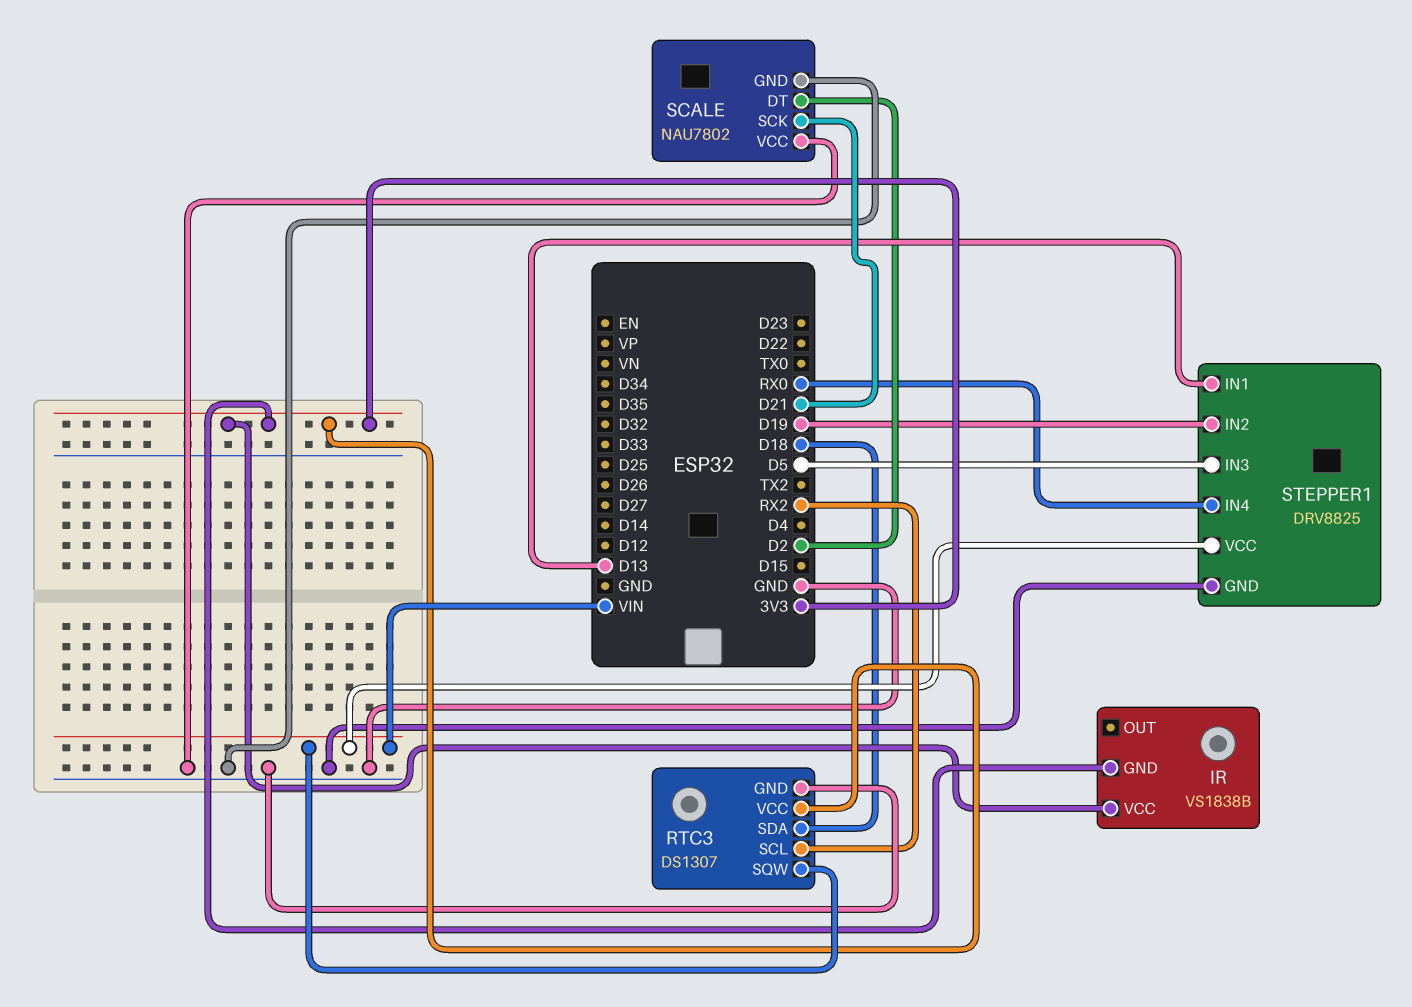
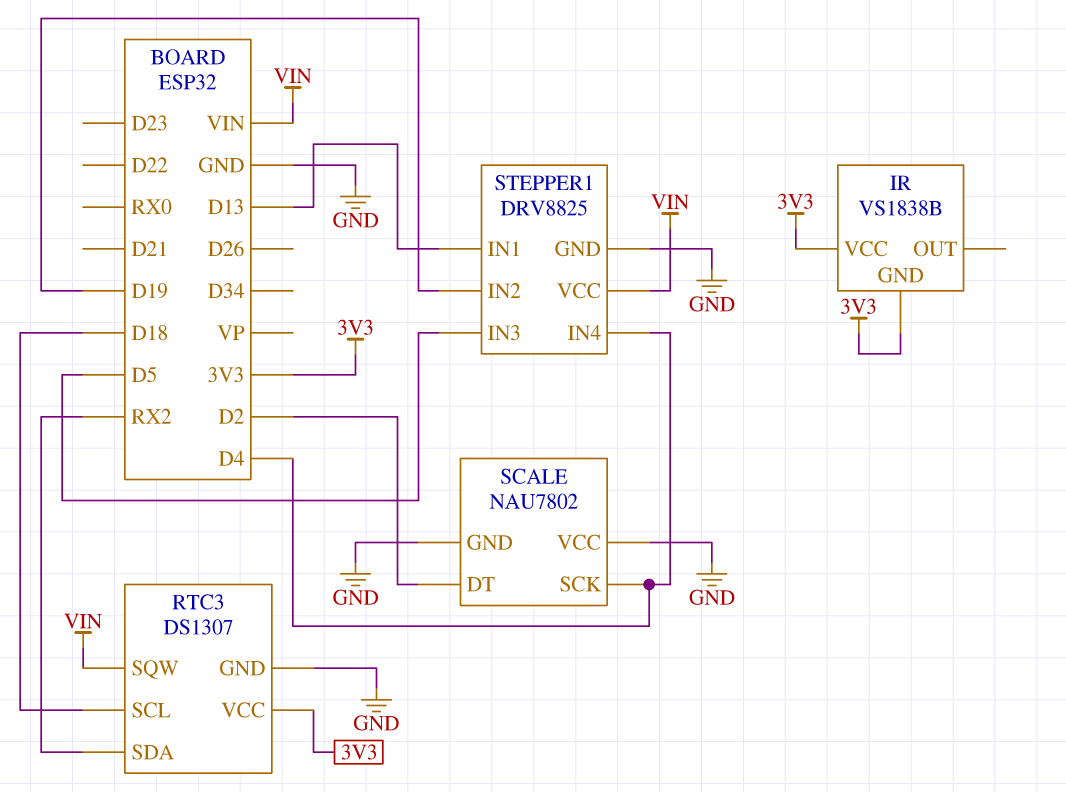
RTC3 pin SCL: RX2 -> D18
RTC3 pin SDA: D18 -> RX2
SCALE pin SCK: D21 -> D4
STEPPER1 pin IN4: RX0 -> D4

